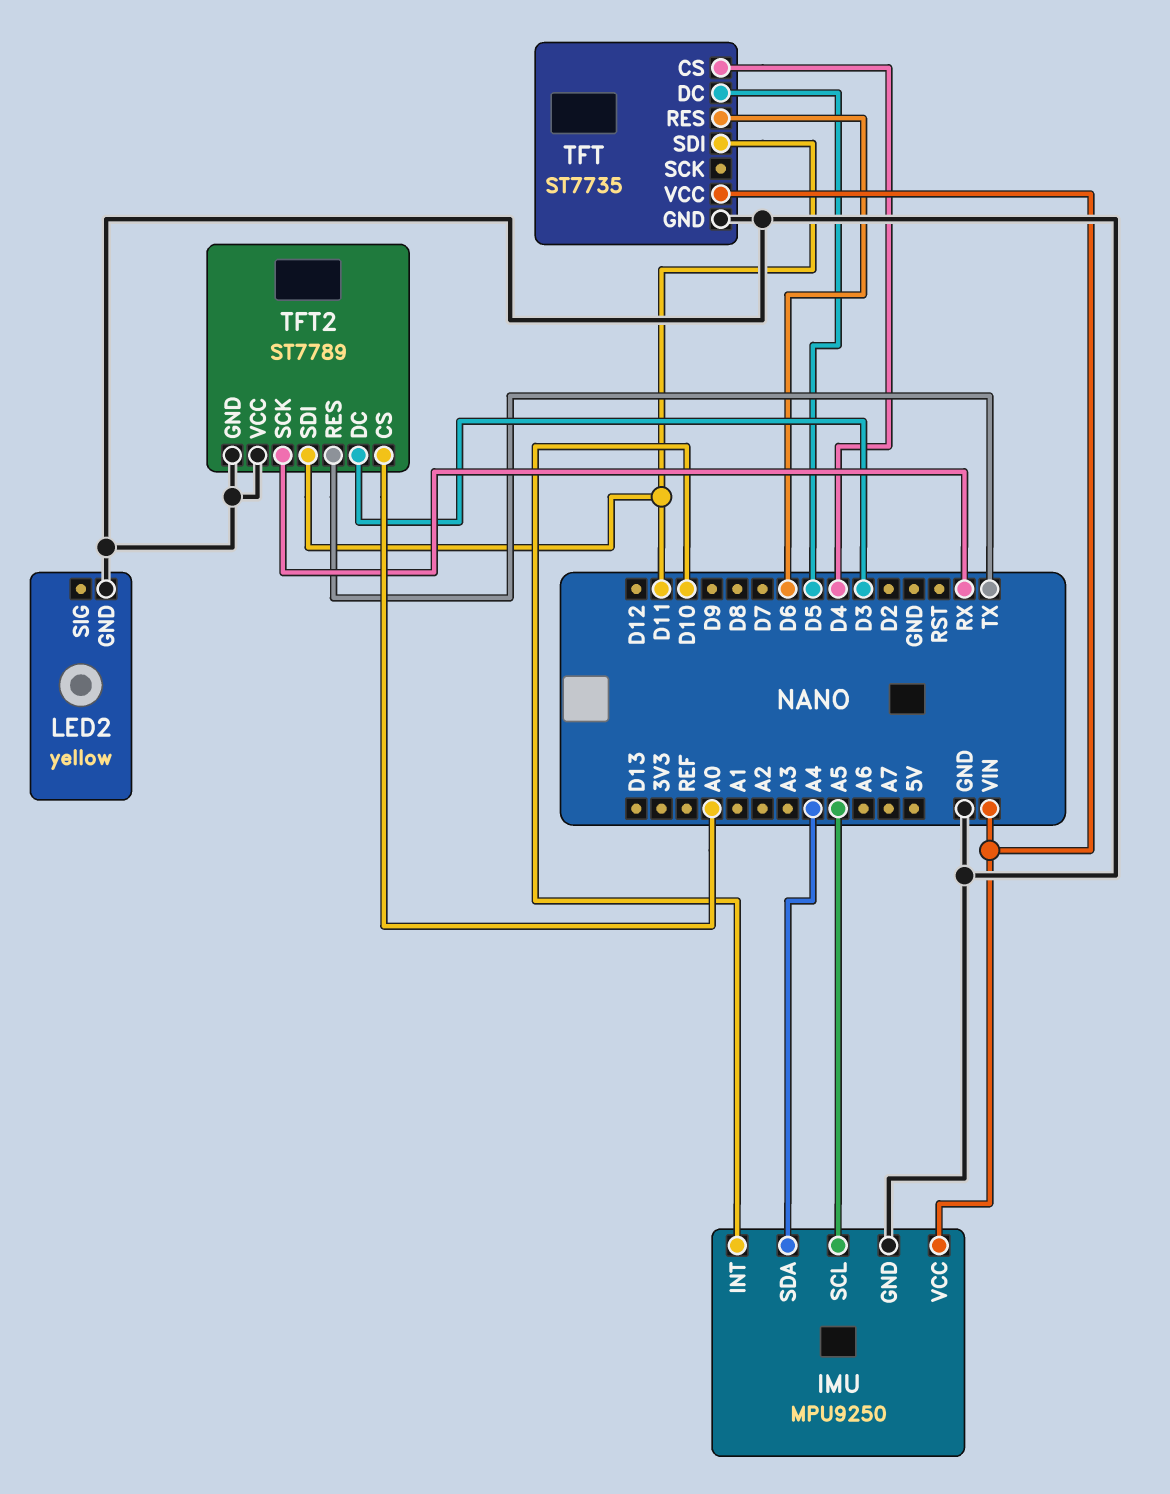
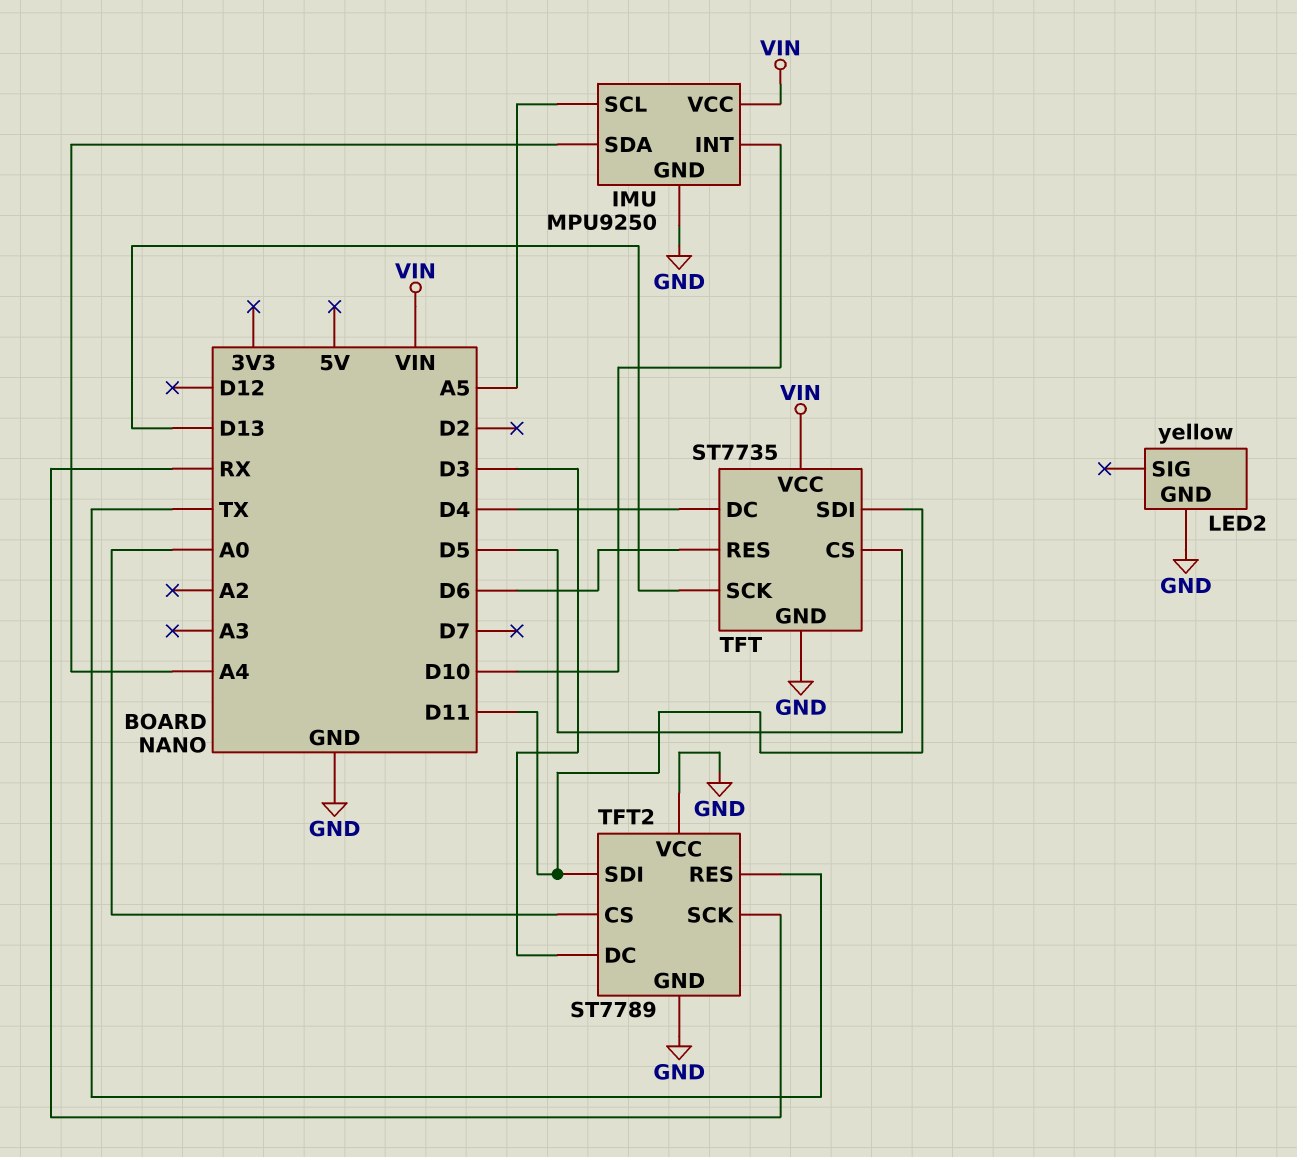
TFT pin CS: D4 -> D5
TFT pin DC: D5 -> D4
TFT pin SCK: none -> D13

